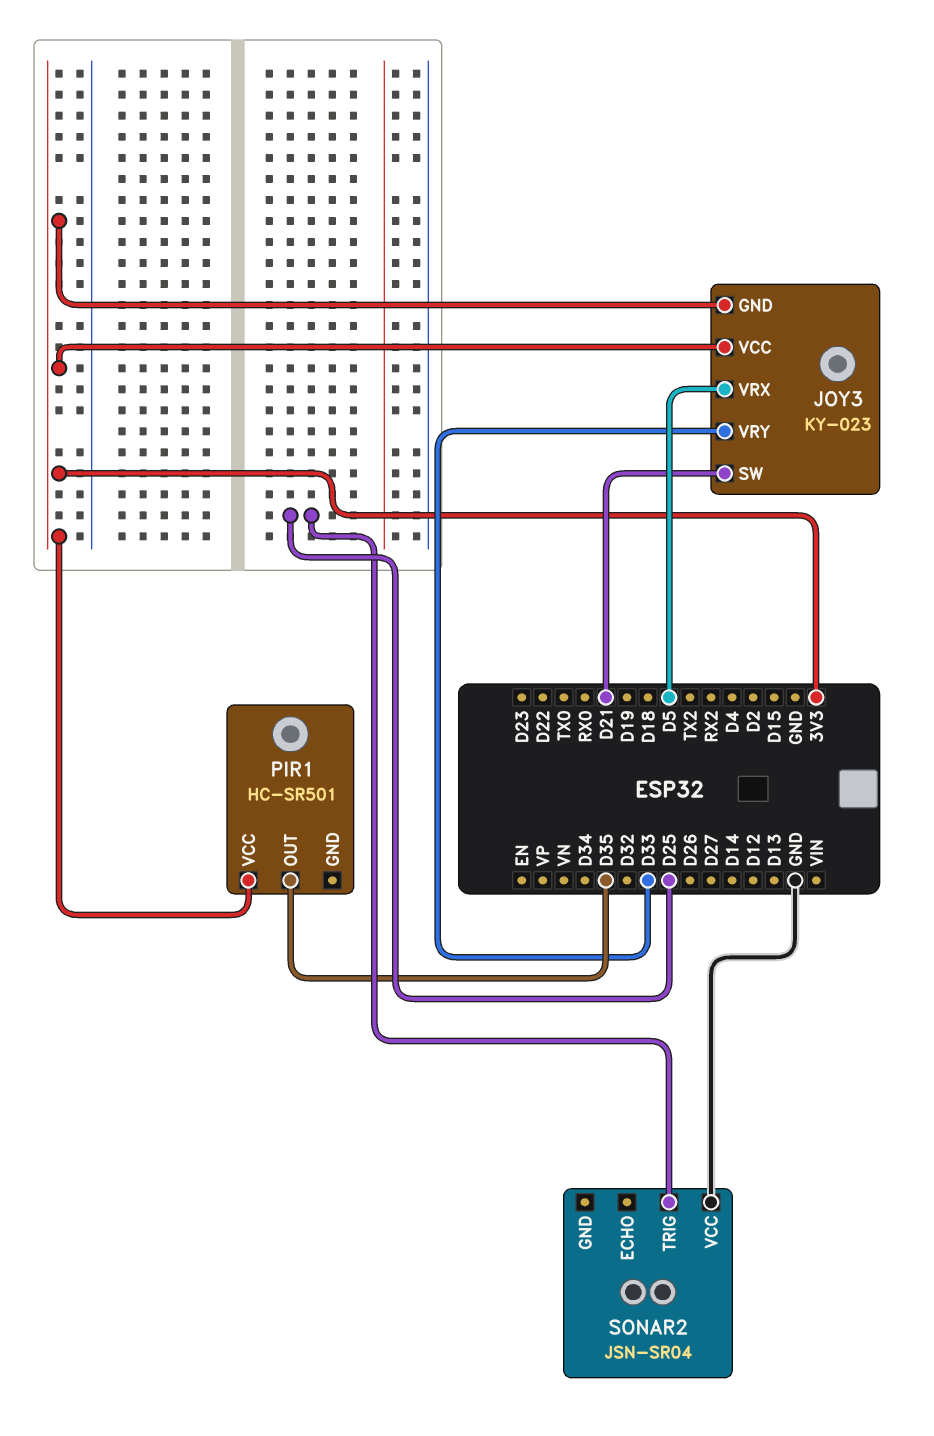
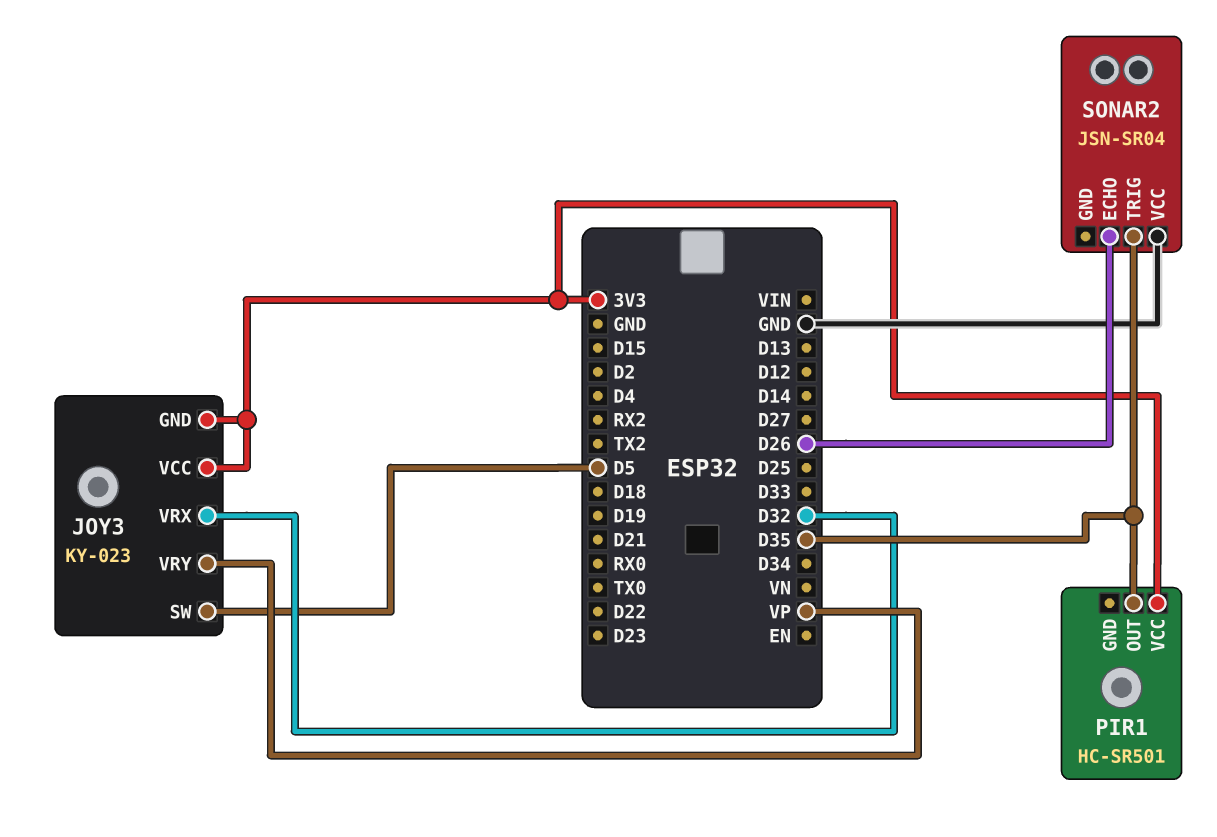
JOY3 pin SW: D21 -> D5
JOY3 pin VRX: D5 -> D32
JOY3 pin VRY: D33 -> VP
SONAR2 pin ECHO: none -> D26
SONAR2 pin TRIG: D25 -> D35

